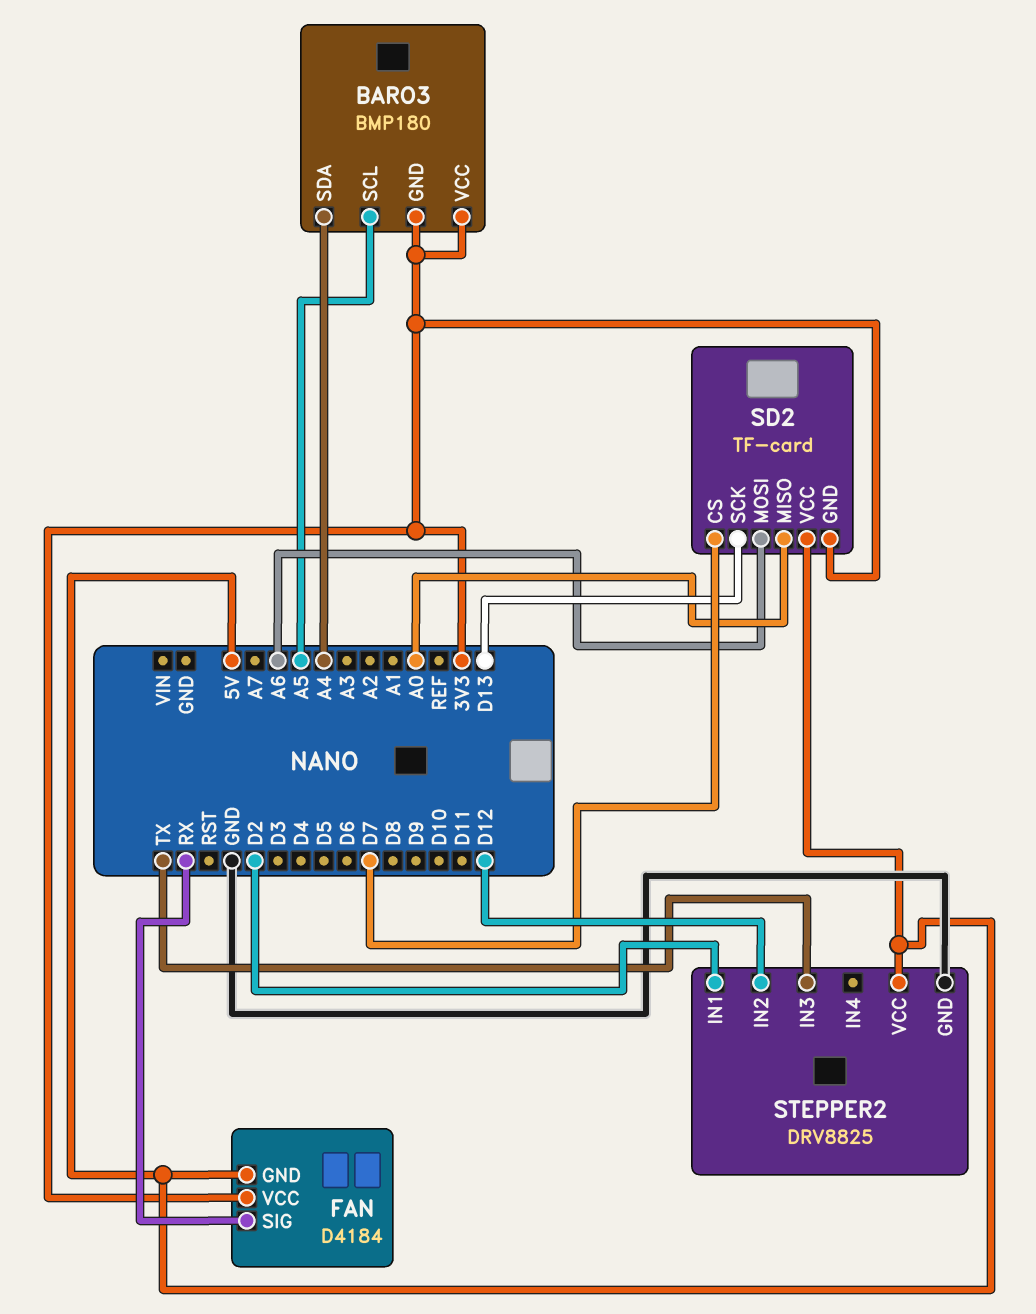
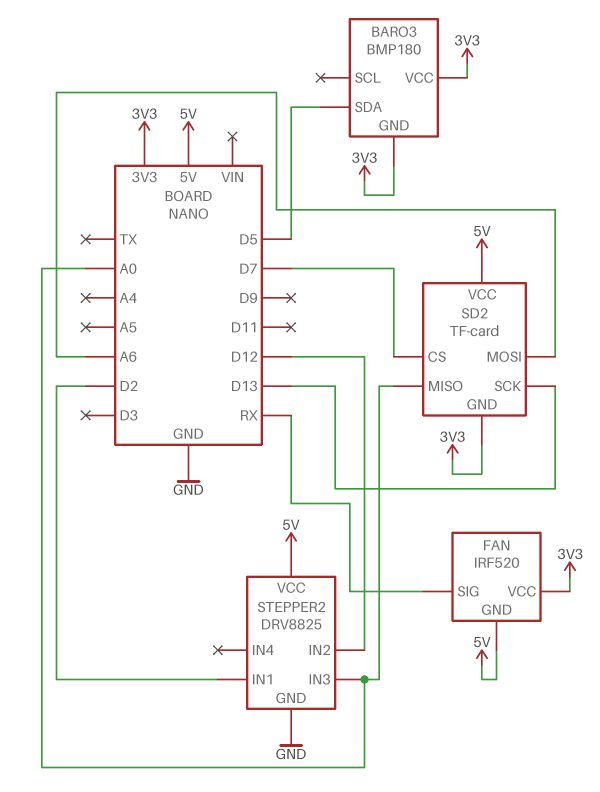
BARO3 pin SCL: A5 -> none
BARO3 pin SDA: A4 -> D5
FAN: D4184 -> IRF520
STEPPER2 pin IN3: TX -> A0

